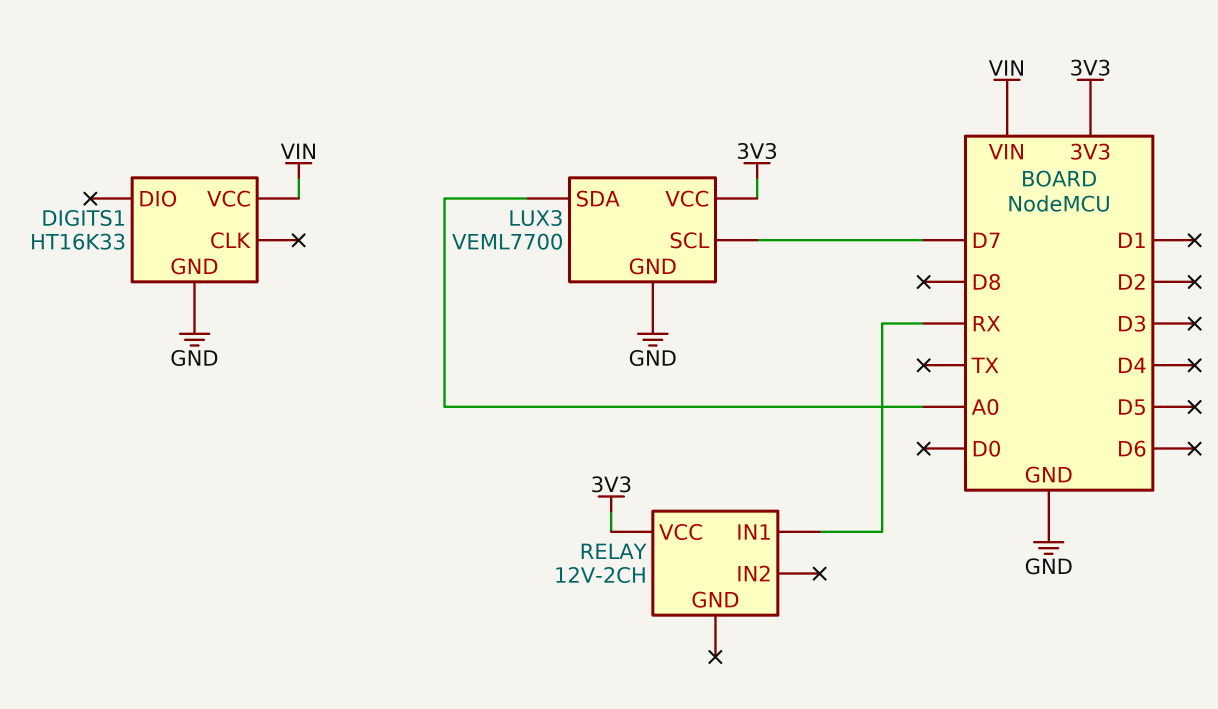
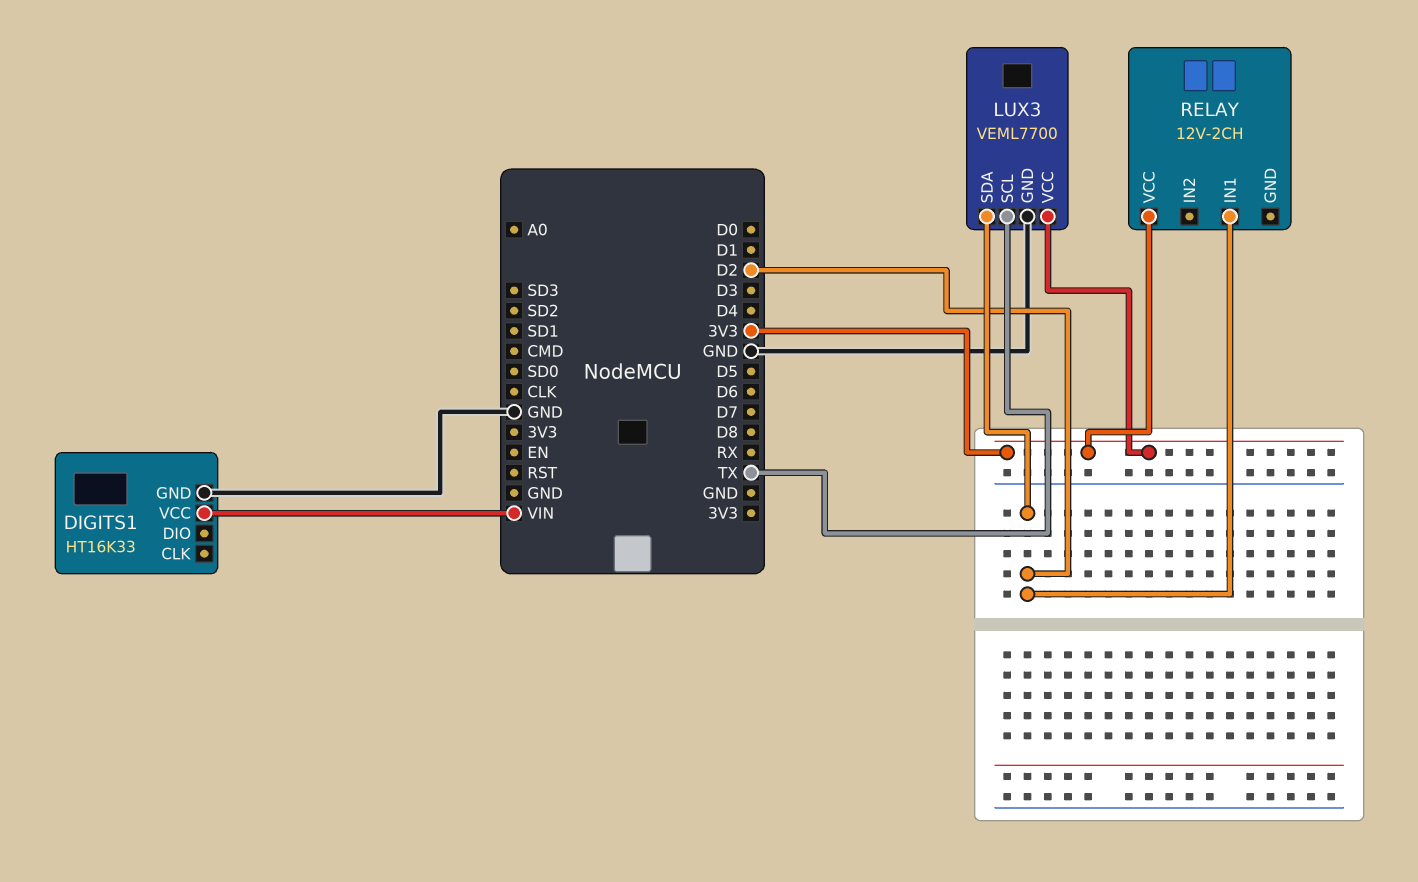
LUX3 pin SCL: D7 -> TX
LUX3 pin SDA: A0 -> D2
RELAY pin IN1: RX -> D2

